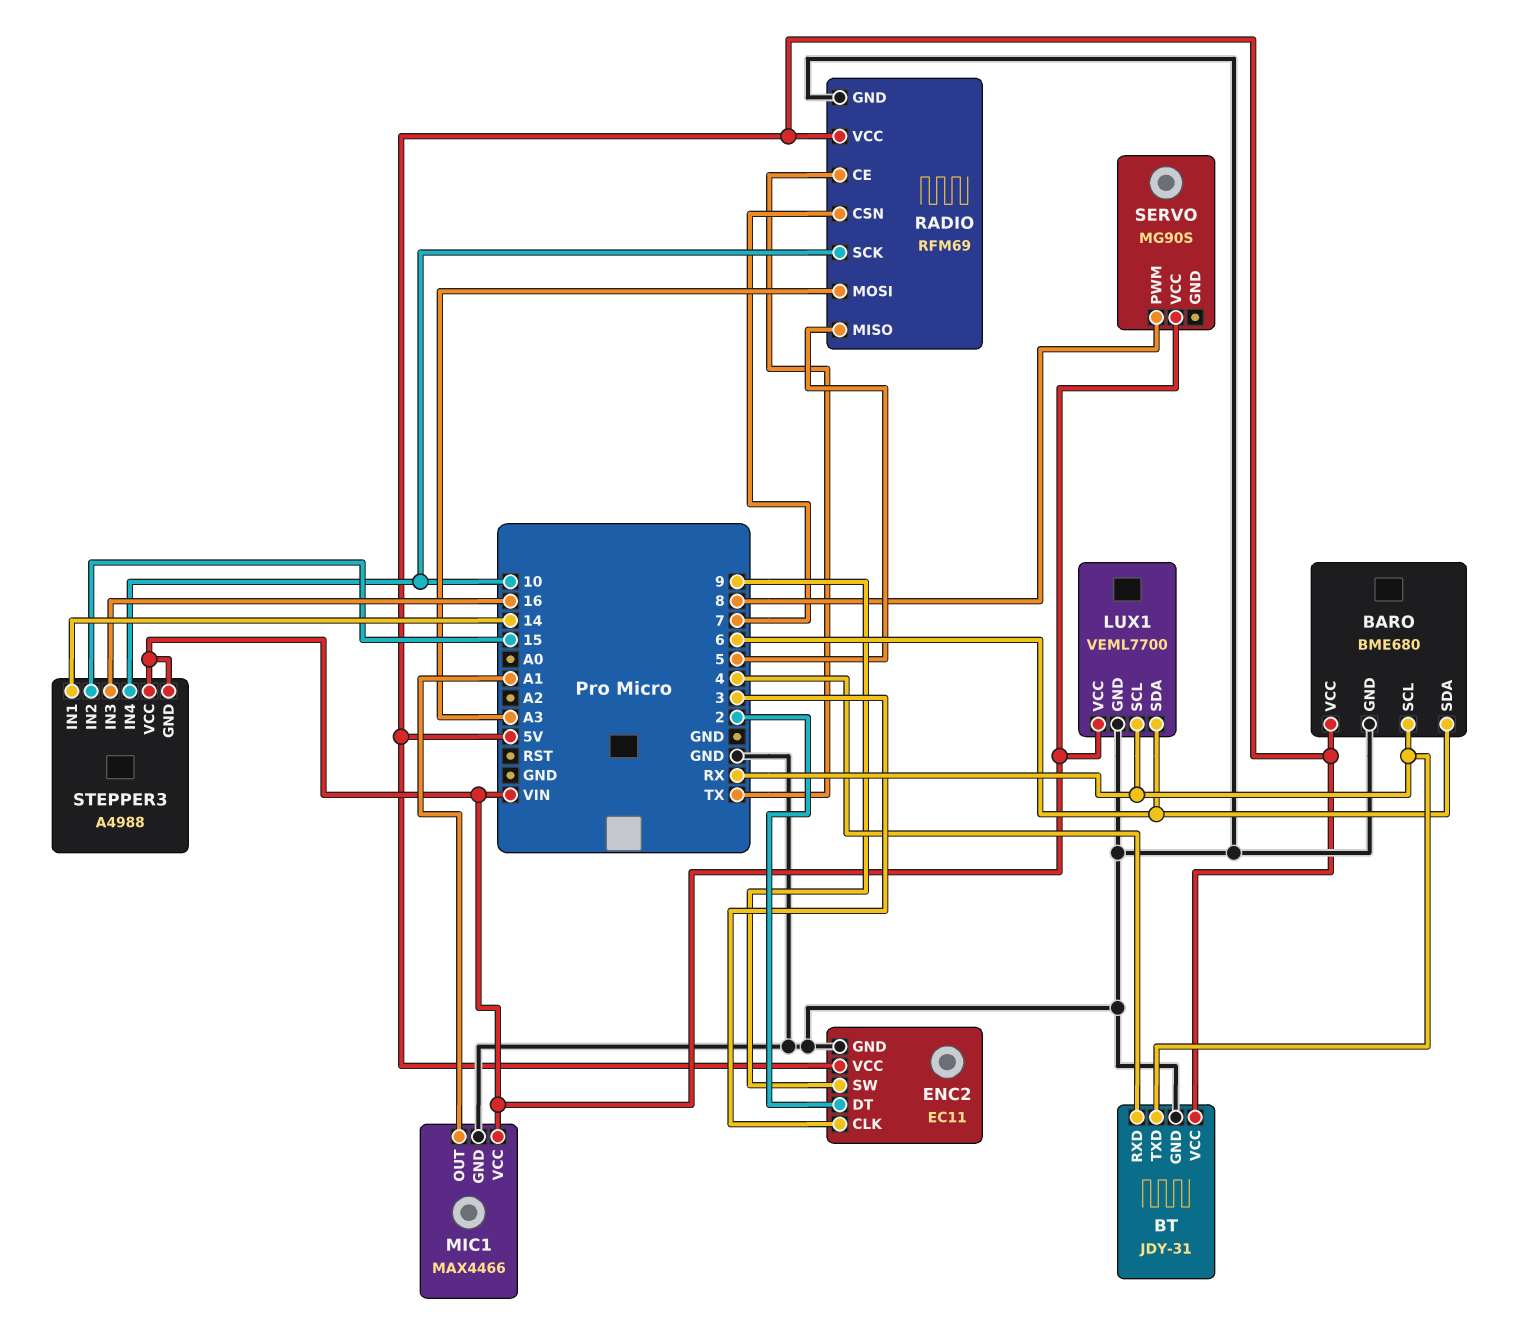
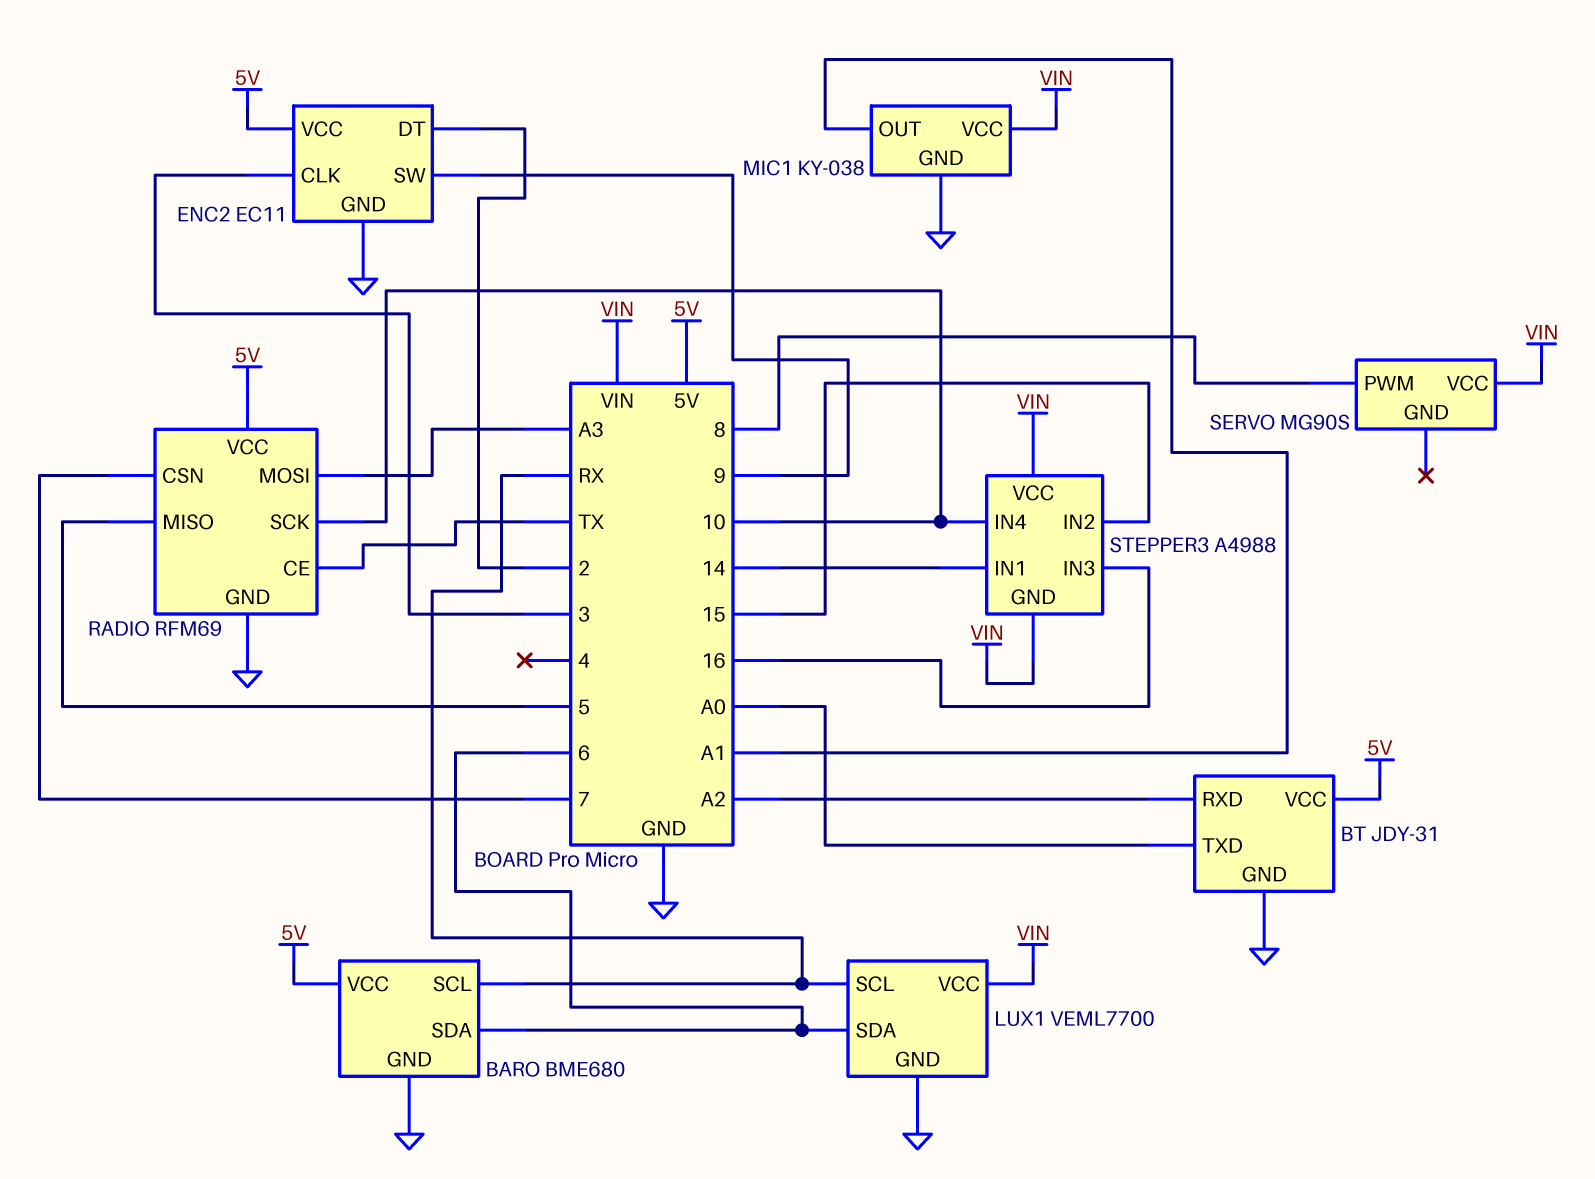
BT pin RXD: 4 -> A2
BT pin TXD: RX -> A0
MIC1: MAX4466 -> KY-038

